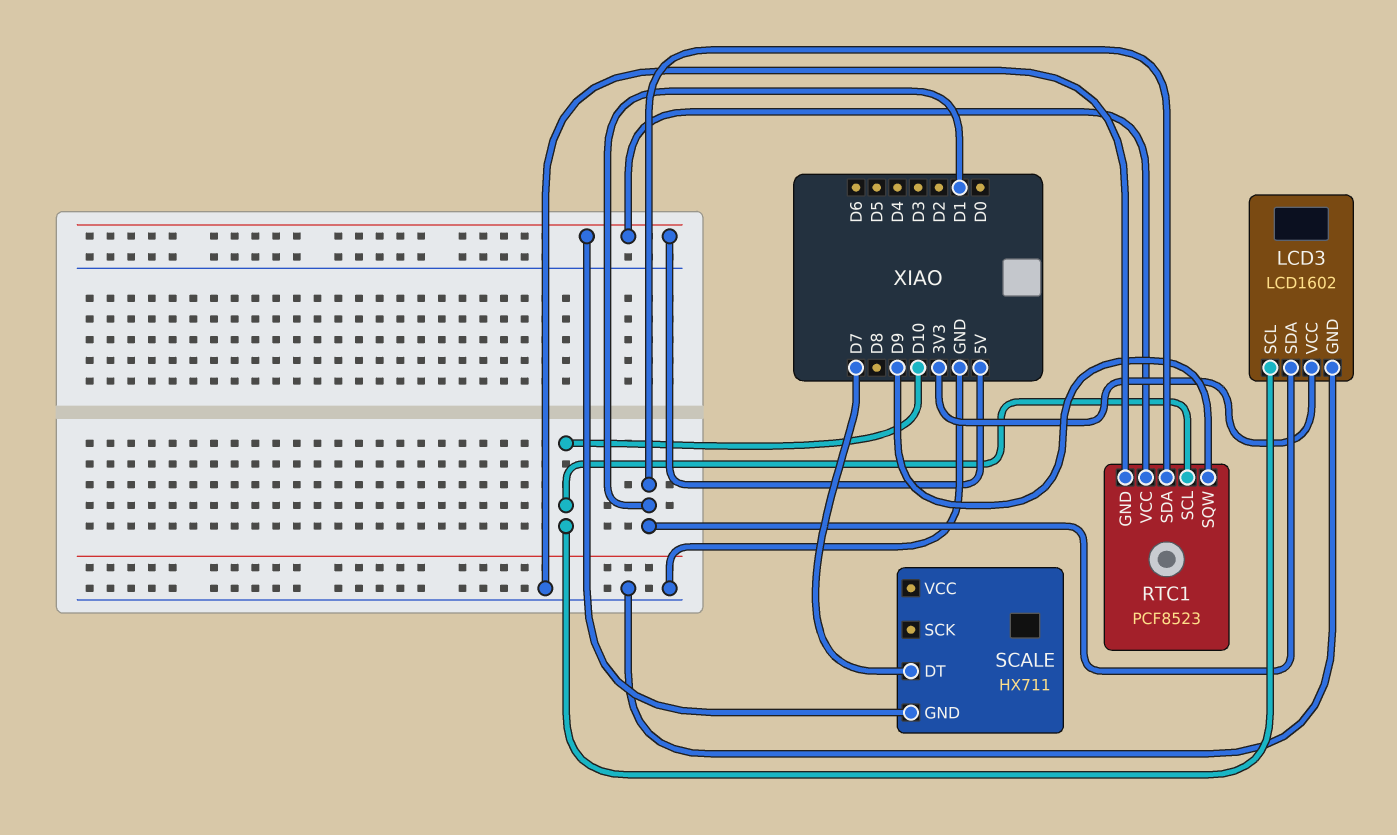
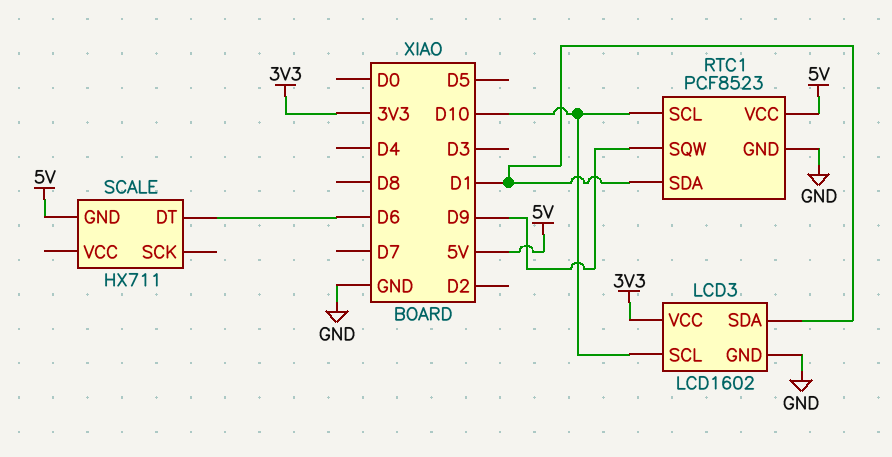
SCALE pin DT: D7 -> D6

